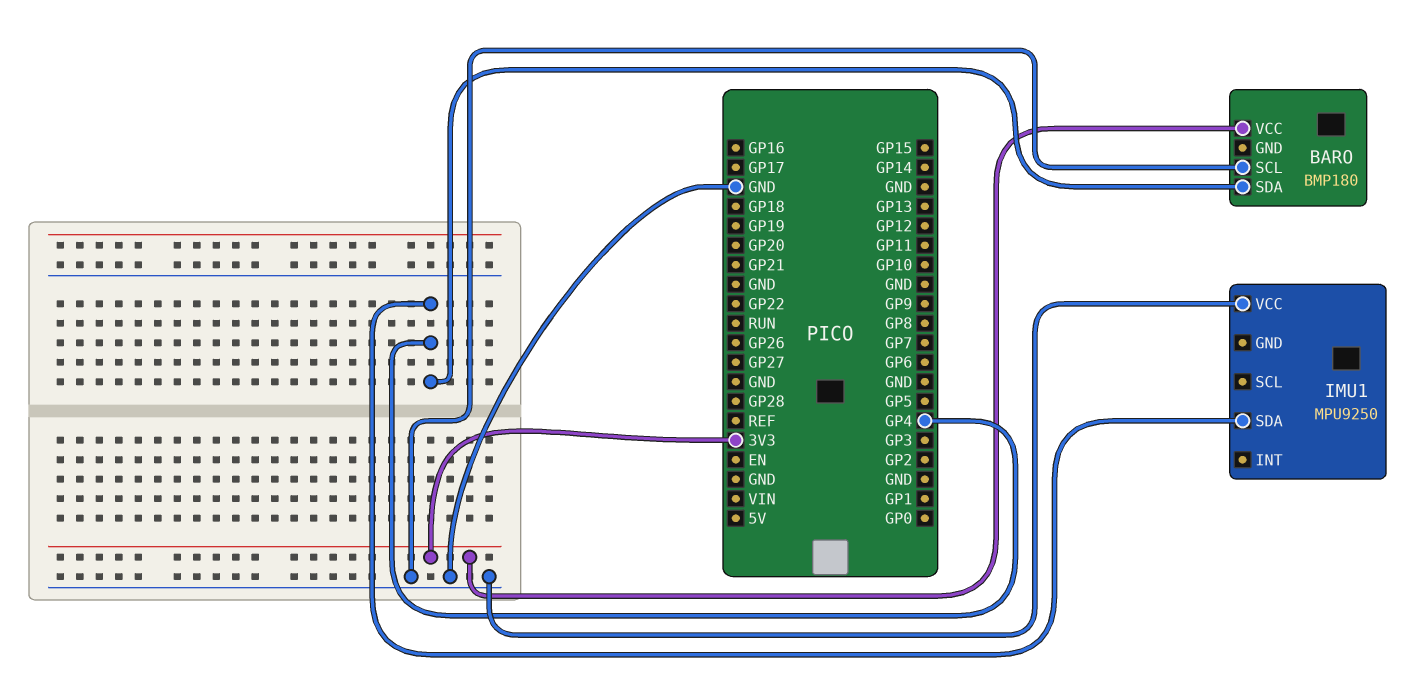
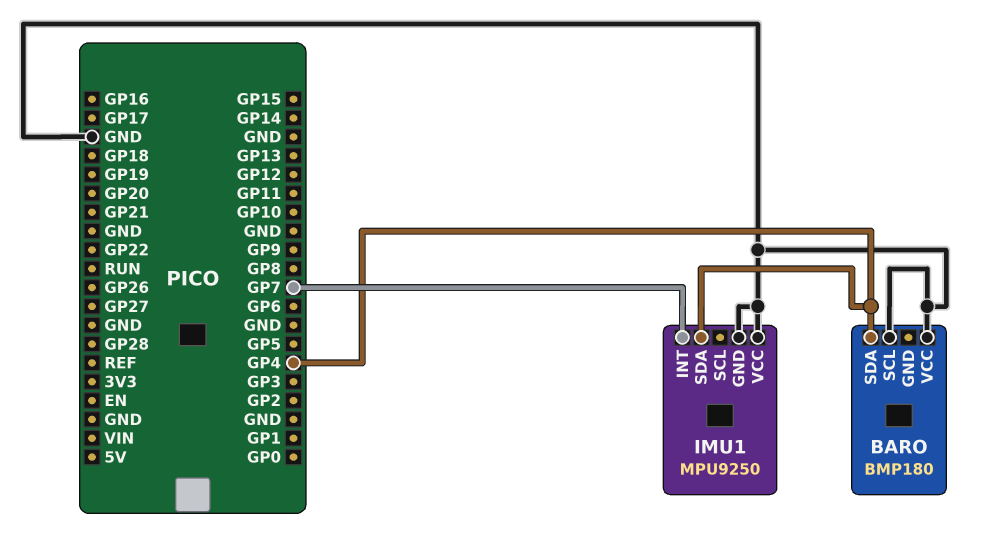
BARO pin VCC: 3V3 -> GND
IMU1 pin GND: none -> GND
IMU1 pin INT: none -> GP7

